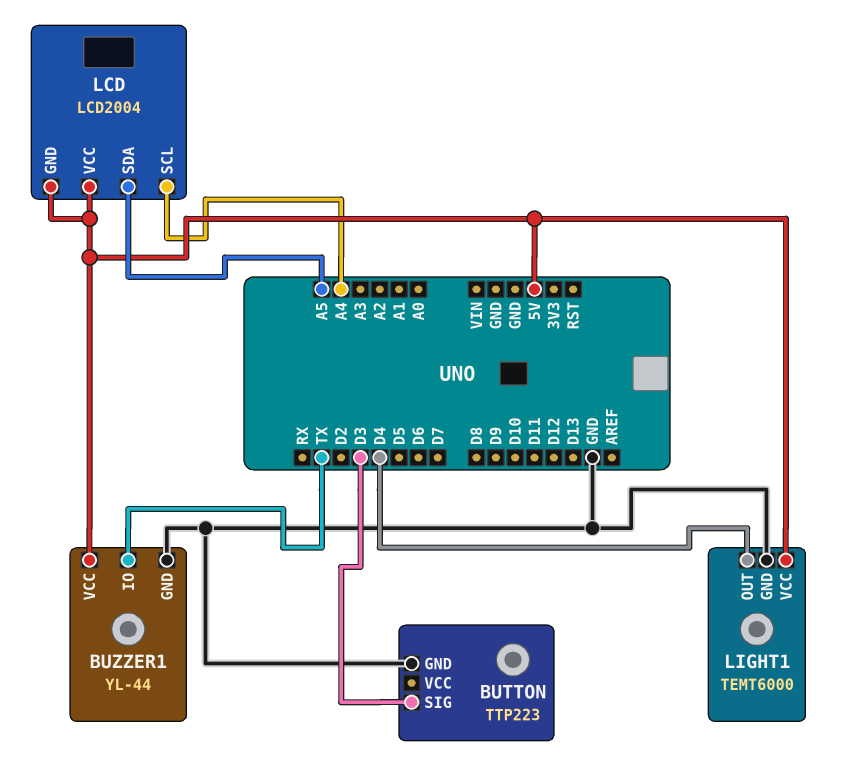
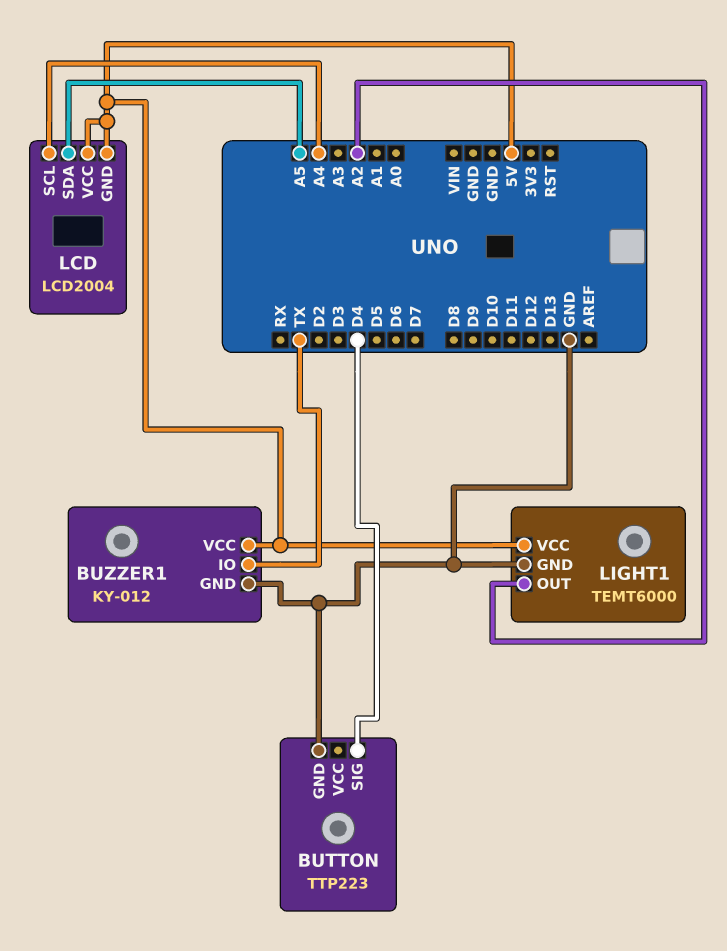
BUTTON pin SIG: D3 -> D4
BUZZER1: YL-44 -> KY-012
LIGHT1 pin OUT: D4 -> A2

